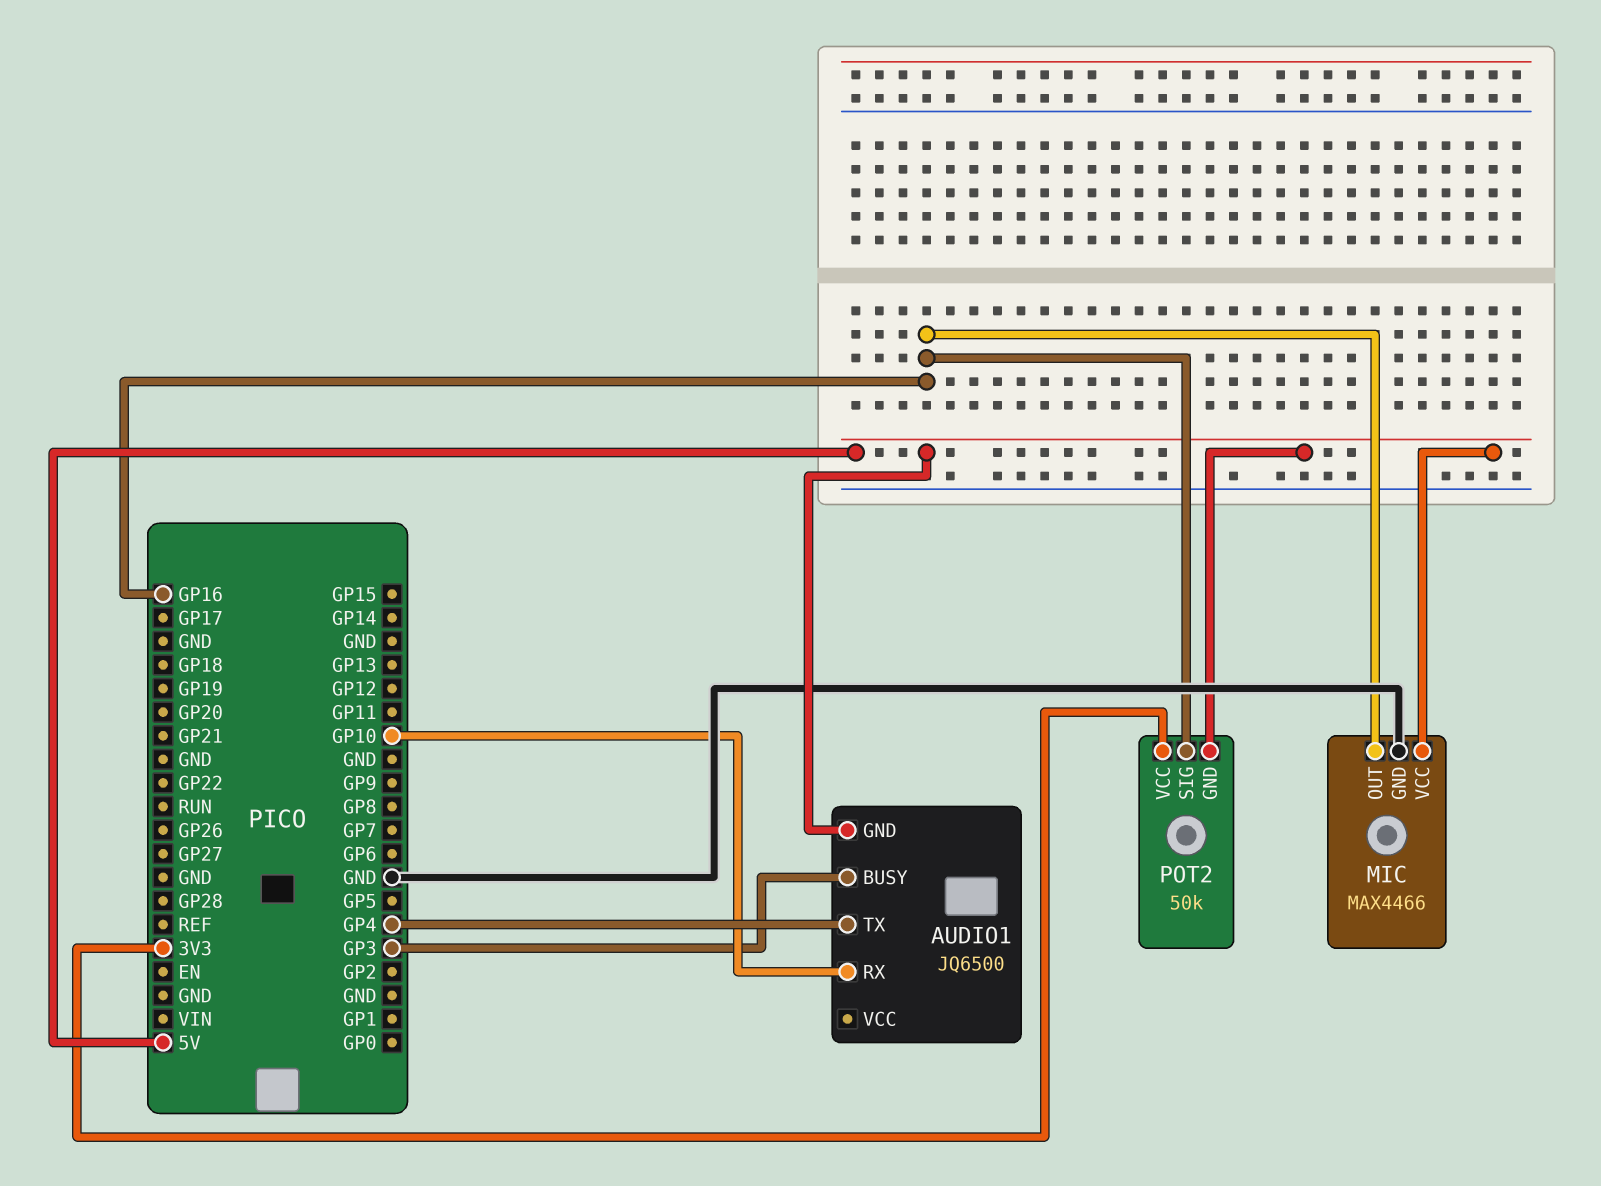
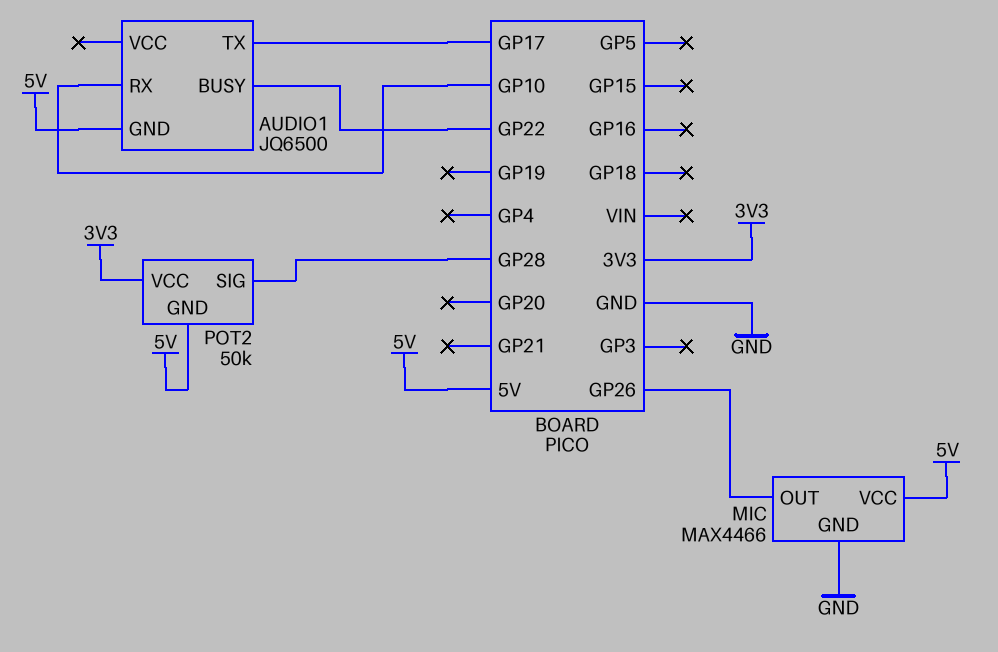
AUDIO1 pin BUSY: GP3 -> GP22
AUDIO1 pin TX: GP4 -> GP17
MIC pin OUT: GP16 -> GP26
POT2 pin SIG: GP16 -> GP28

